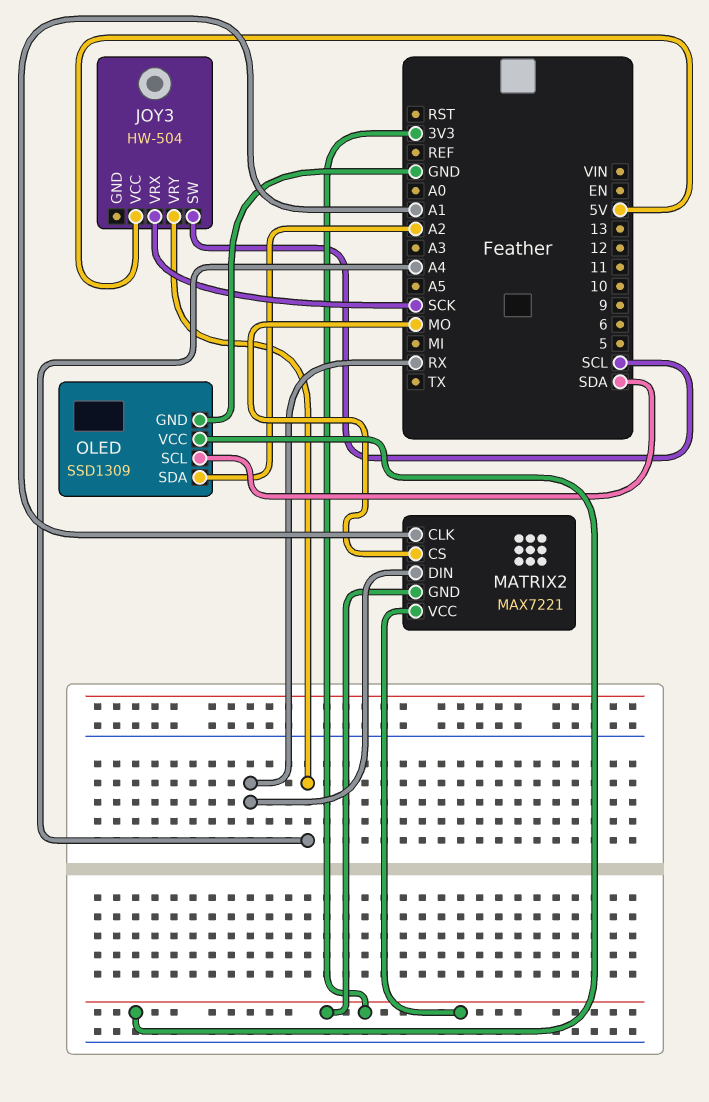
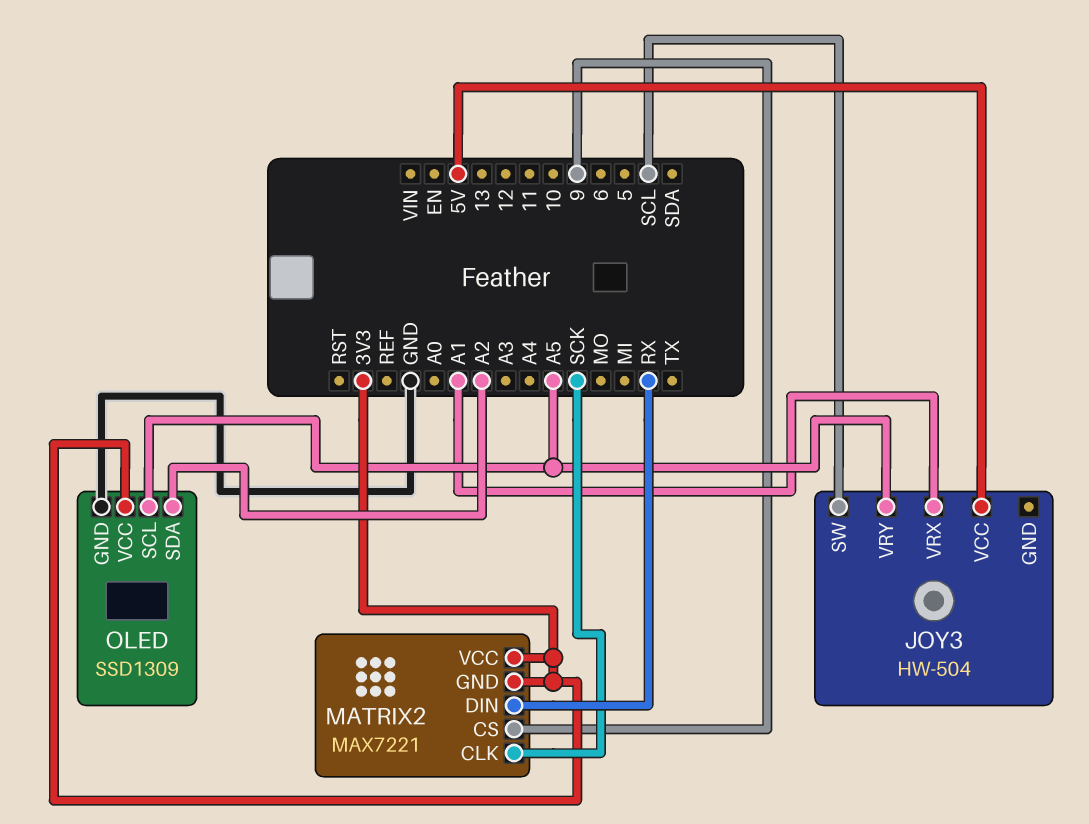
JOY3 pin VRX: SCK -> A1
JOY3 pin VRY: A4 -> A5
MATRIX2 pin CLK: A1 -> SCK
MATRIX2 pin CS: MO -> 9
OLED pin SCL: SDA -> A5

